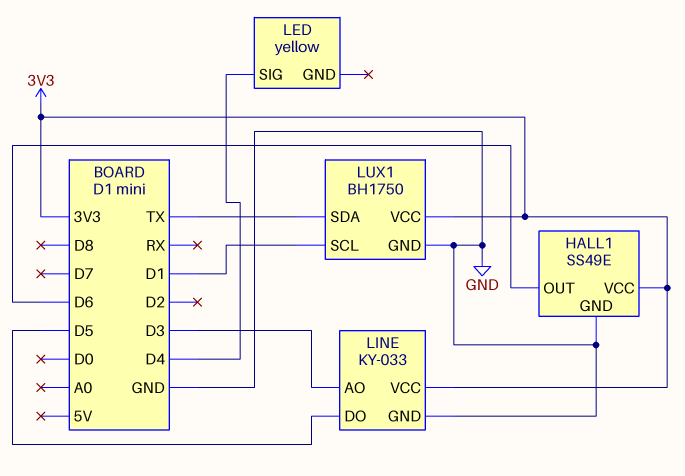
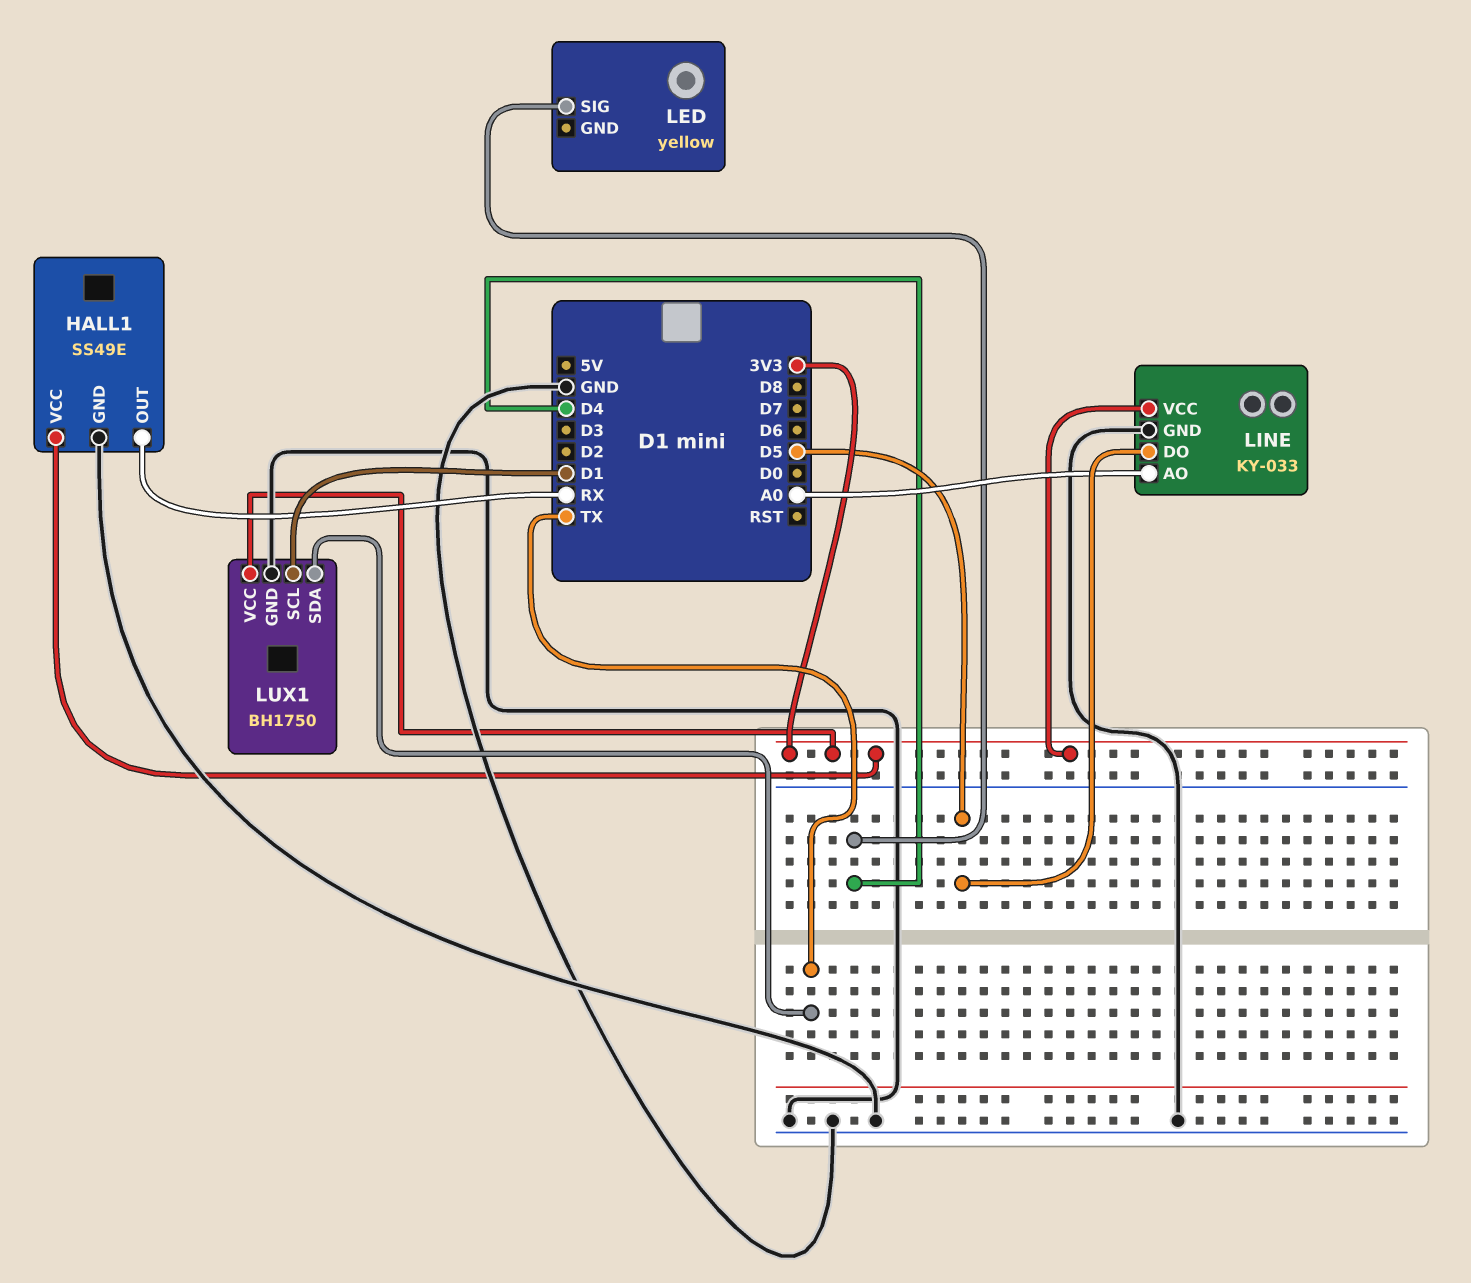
HALL1 pin OUT: D6 -> RX
LINE pin AO: D3 -> A0

